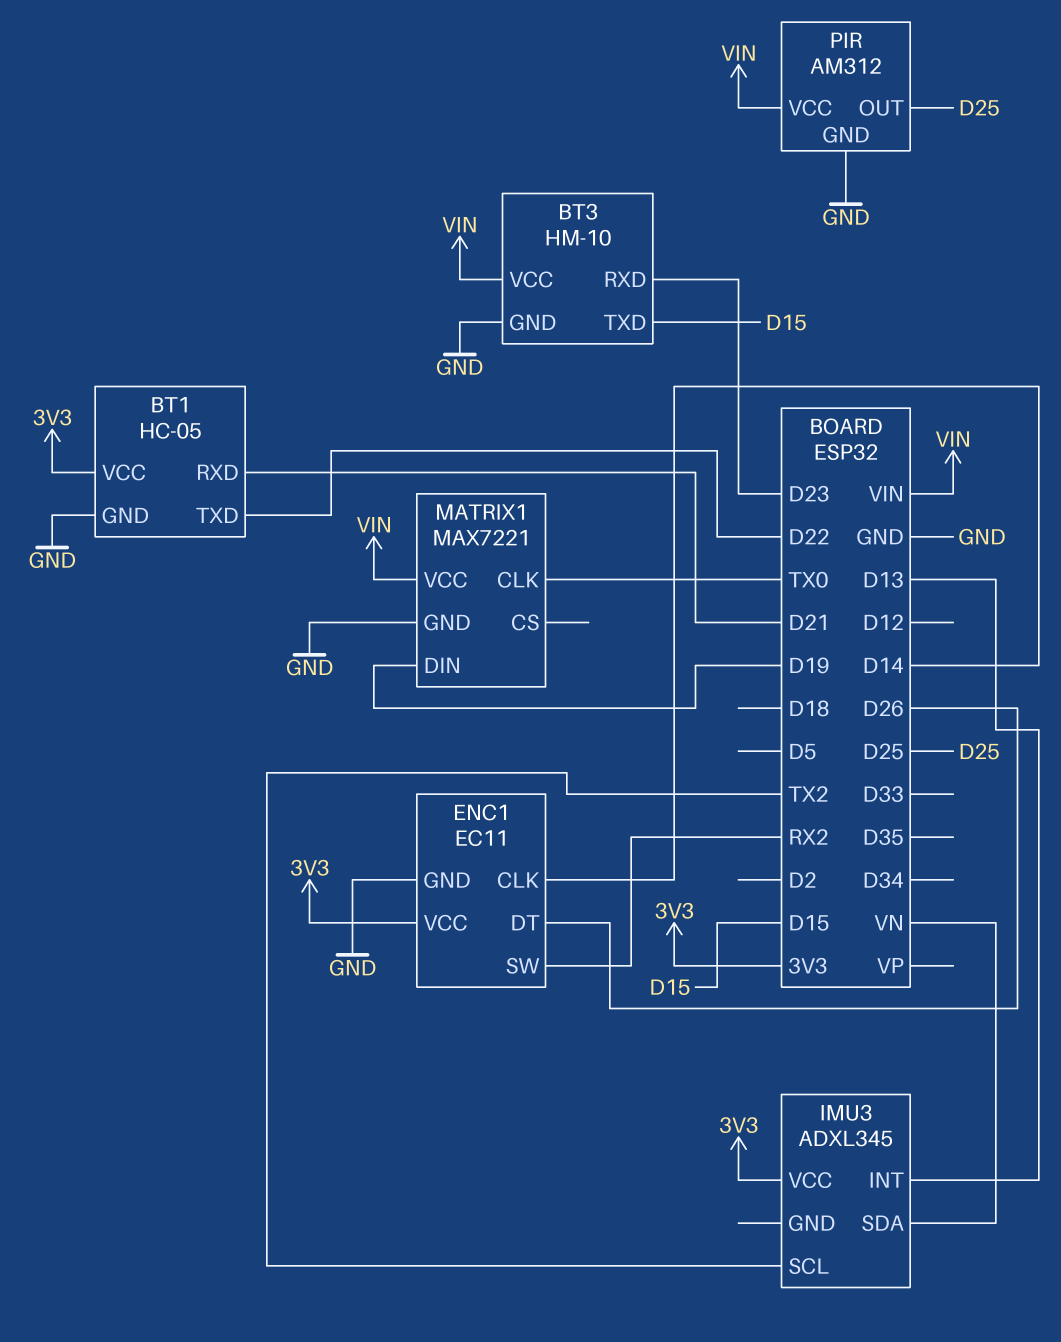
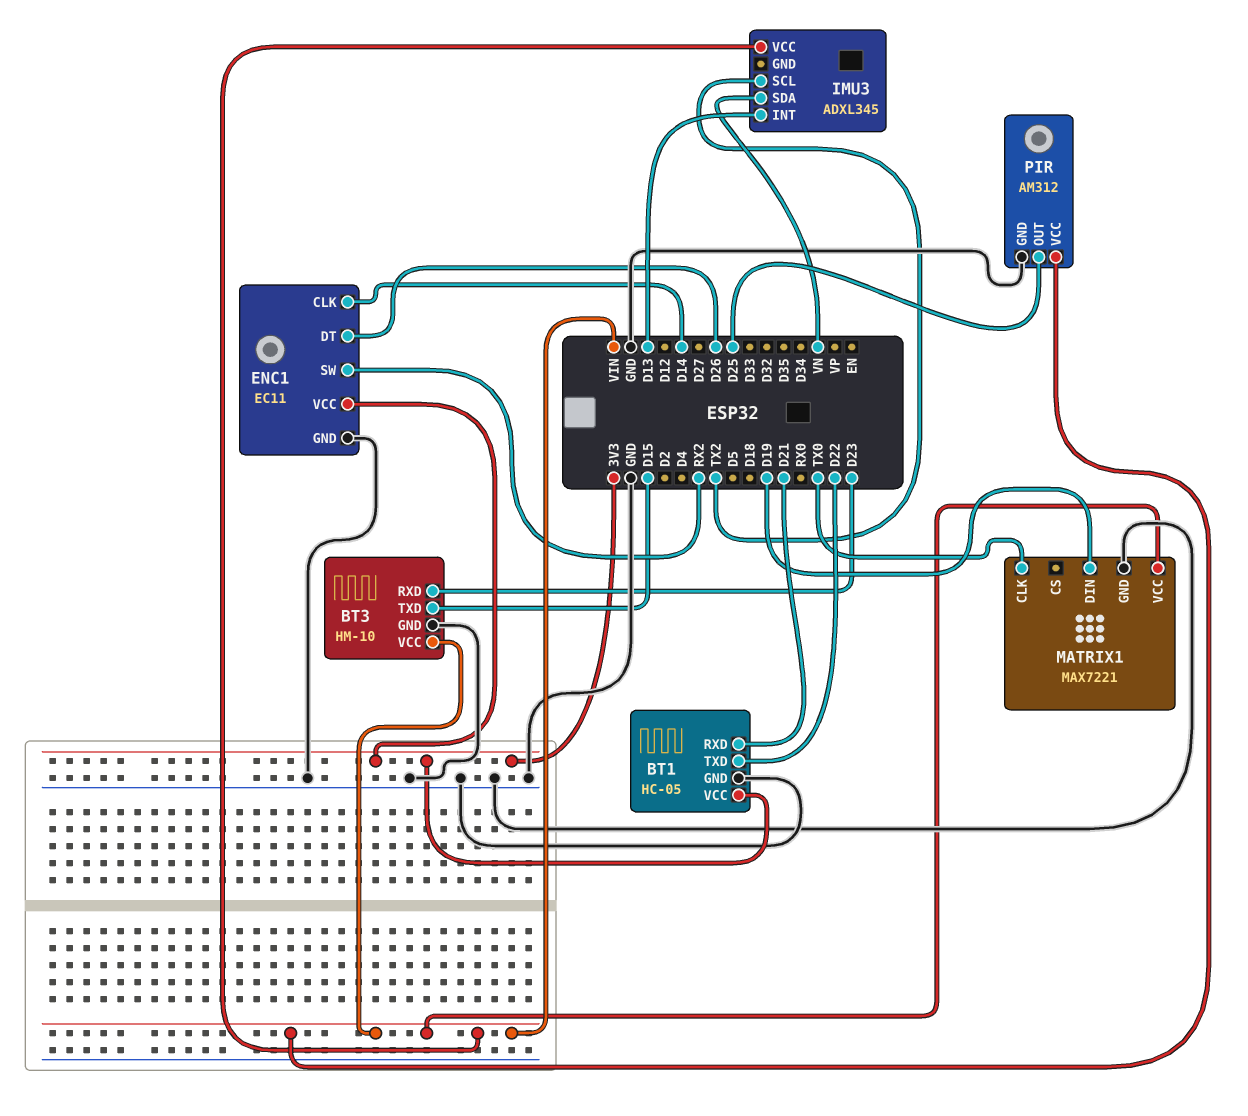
IMU3 pin VCC: 3V3 -> VIN

